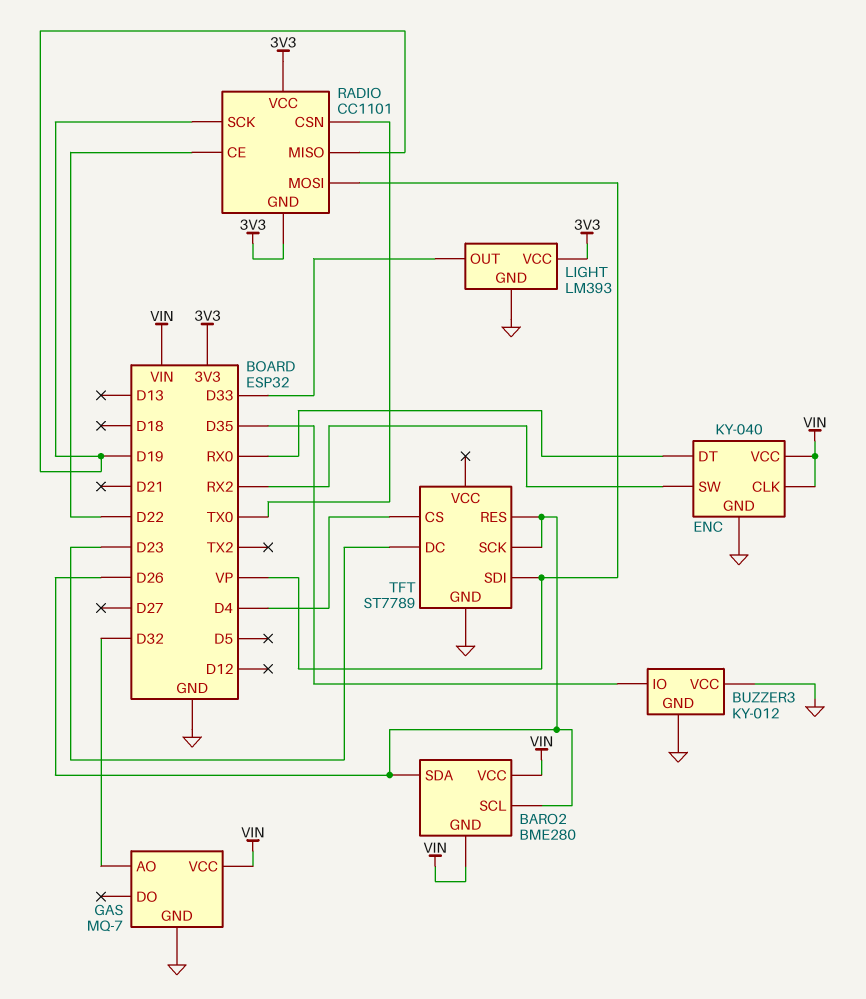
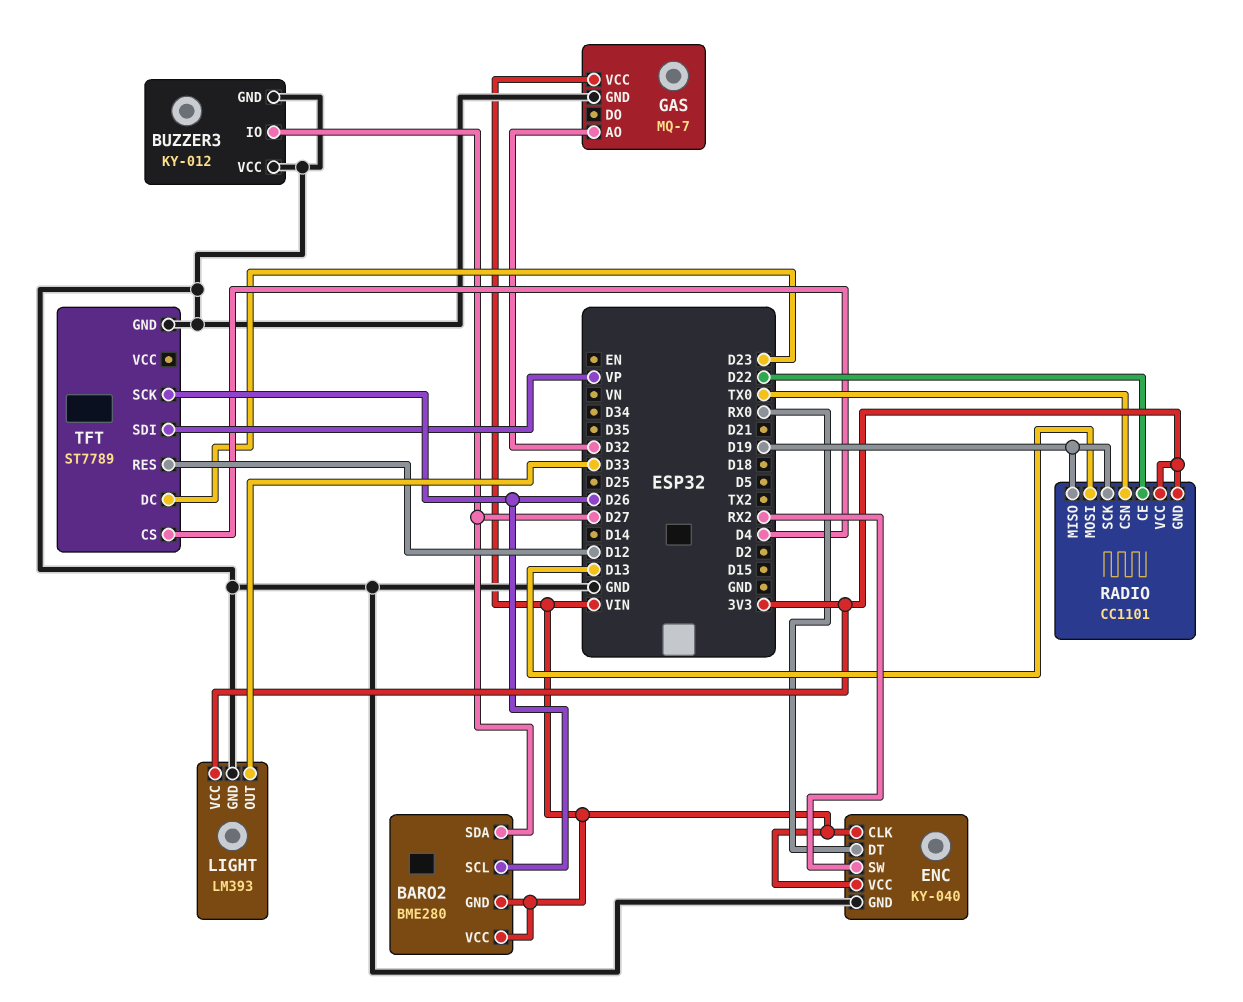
BARO2 pin SDA: D26 -> D27
BUZZER3 pin IO: D35 -> D27
RADIO pin MOSI: VP -> D13
TFT pin RES: D26 -> D12

